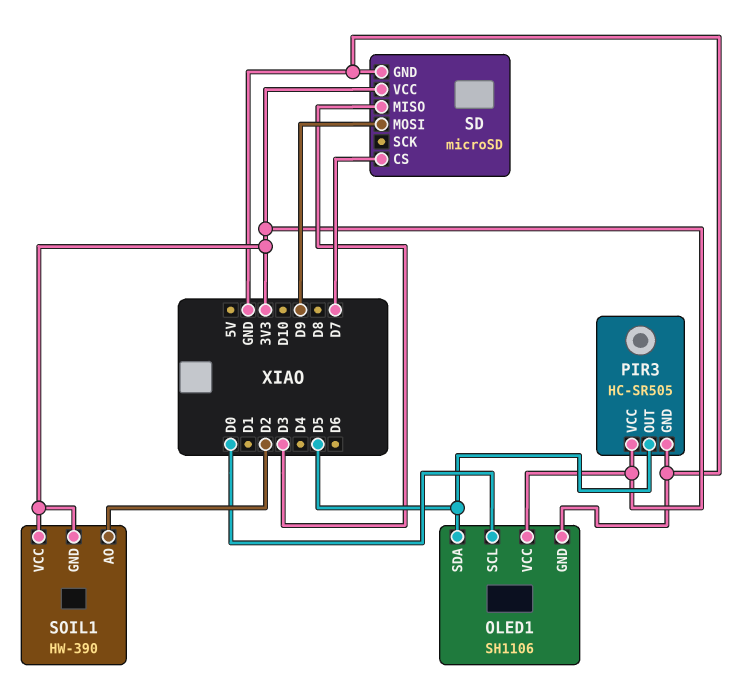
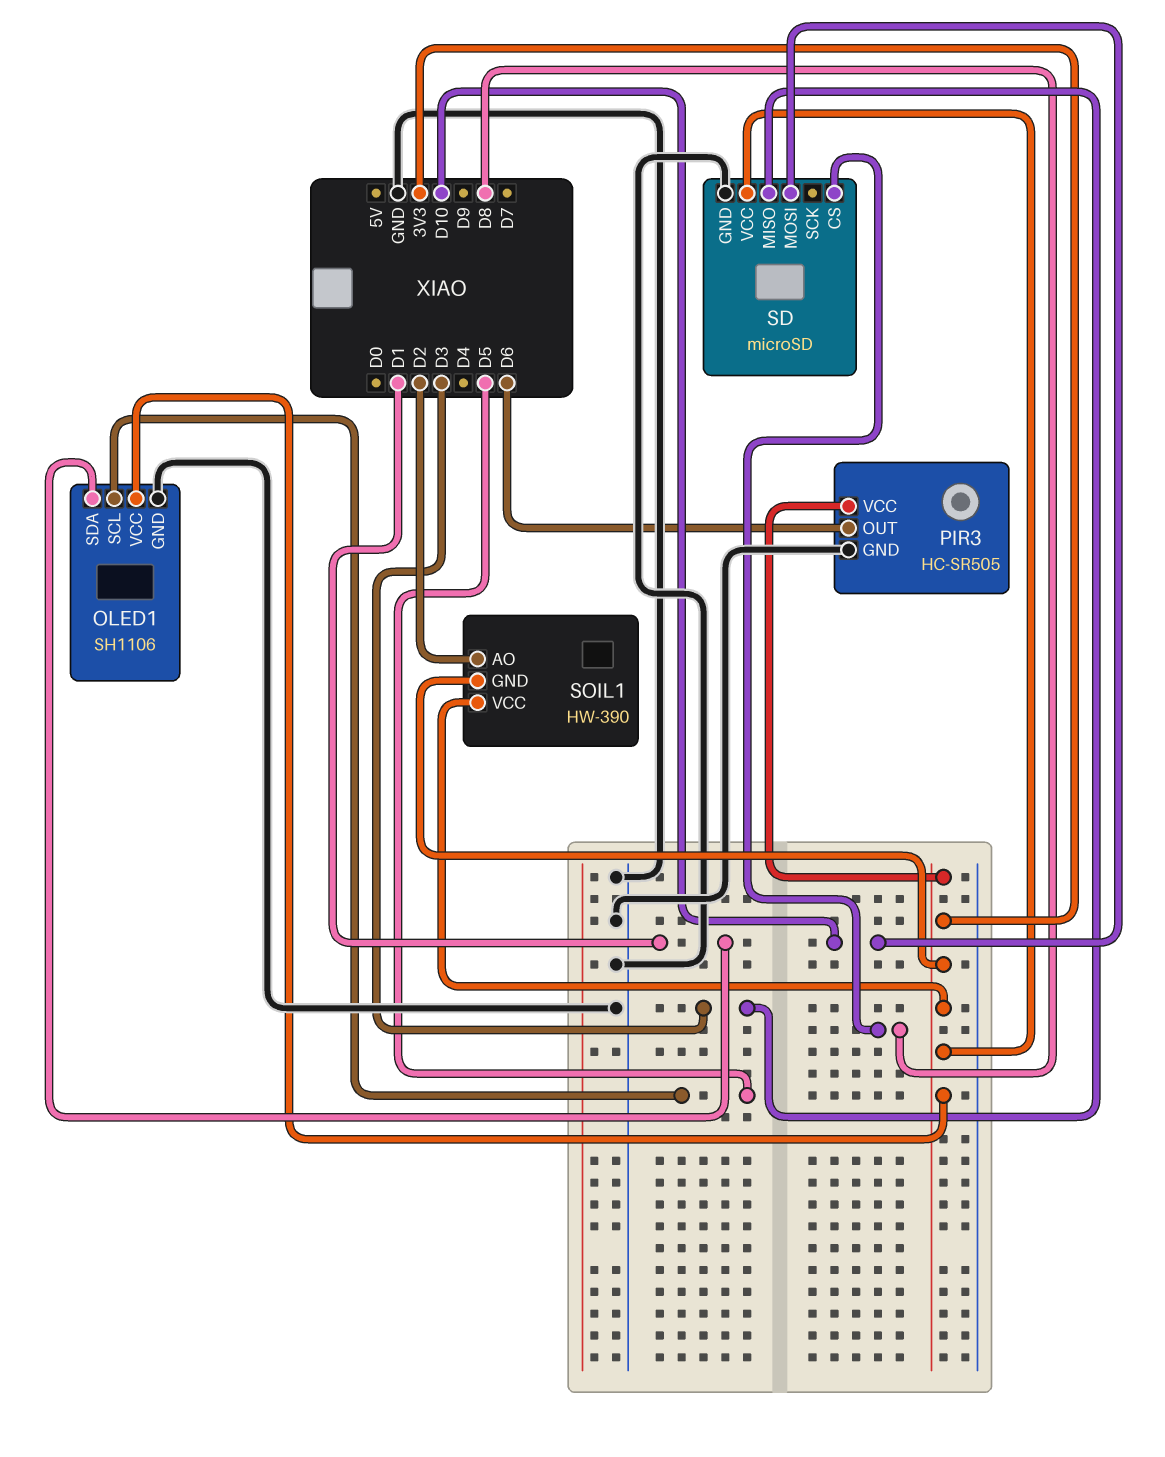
OLED1 pin SCL: D0 -> D5
OLED1 pin SDA: D5 -> D1
PIR3 pin OUT: D5 -> D6
SD pin CS: D7 -> D8
SD pin MOSI: D9 -> D10

